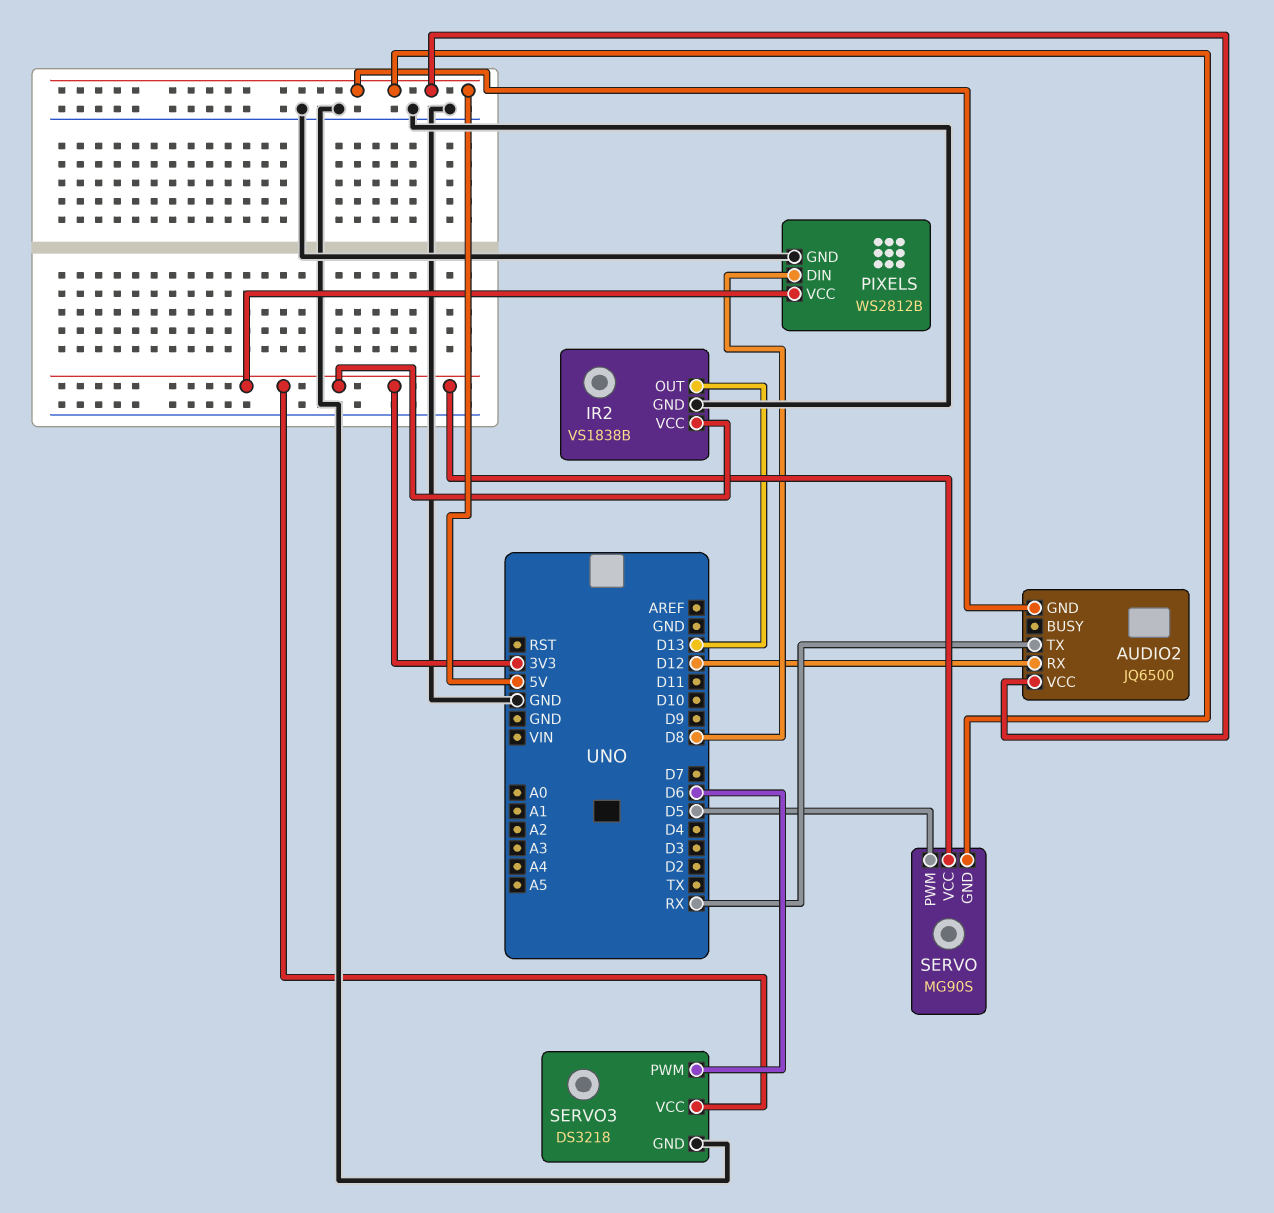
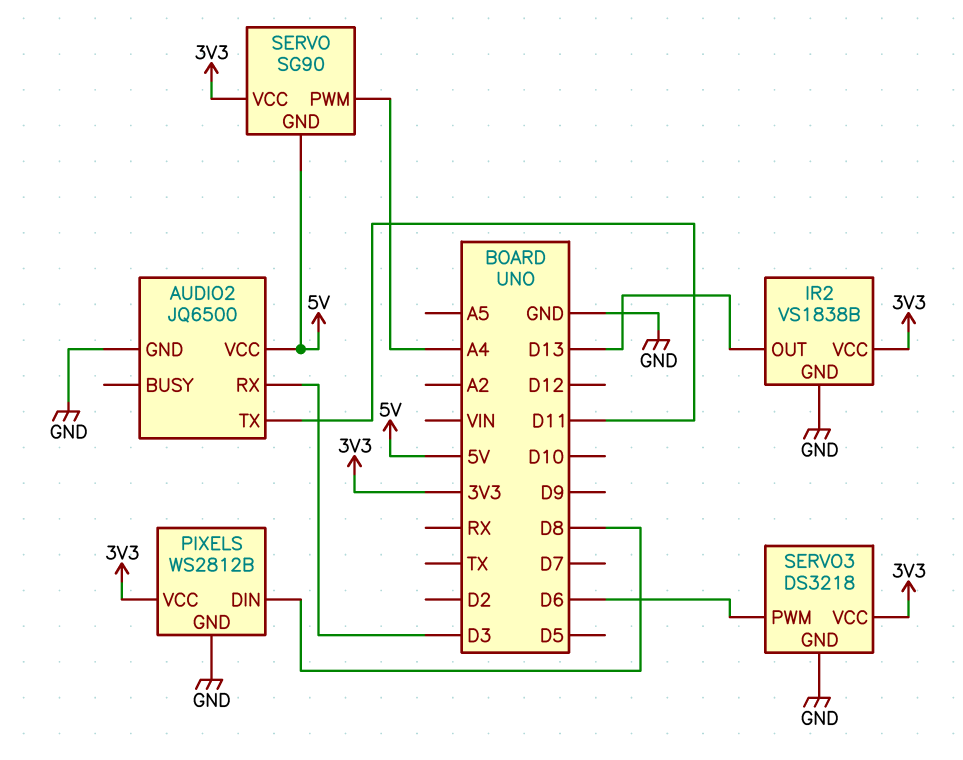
AUDIO2 pin GND: 5V -> GND
AUDIO2 pin RX: D12 -> D3
AUDIO2 pin TX: RX -> D11
SERVO: MG90S -> SG90
SERVO pin PWM: D5 -> A4

